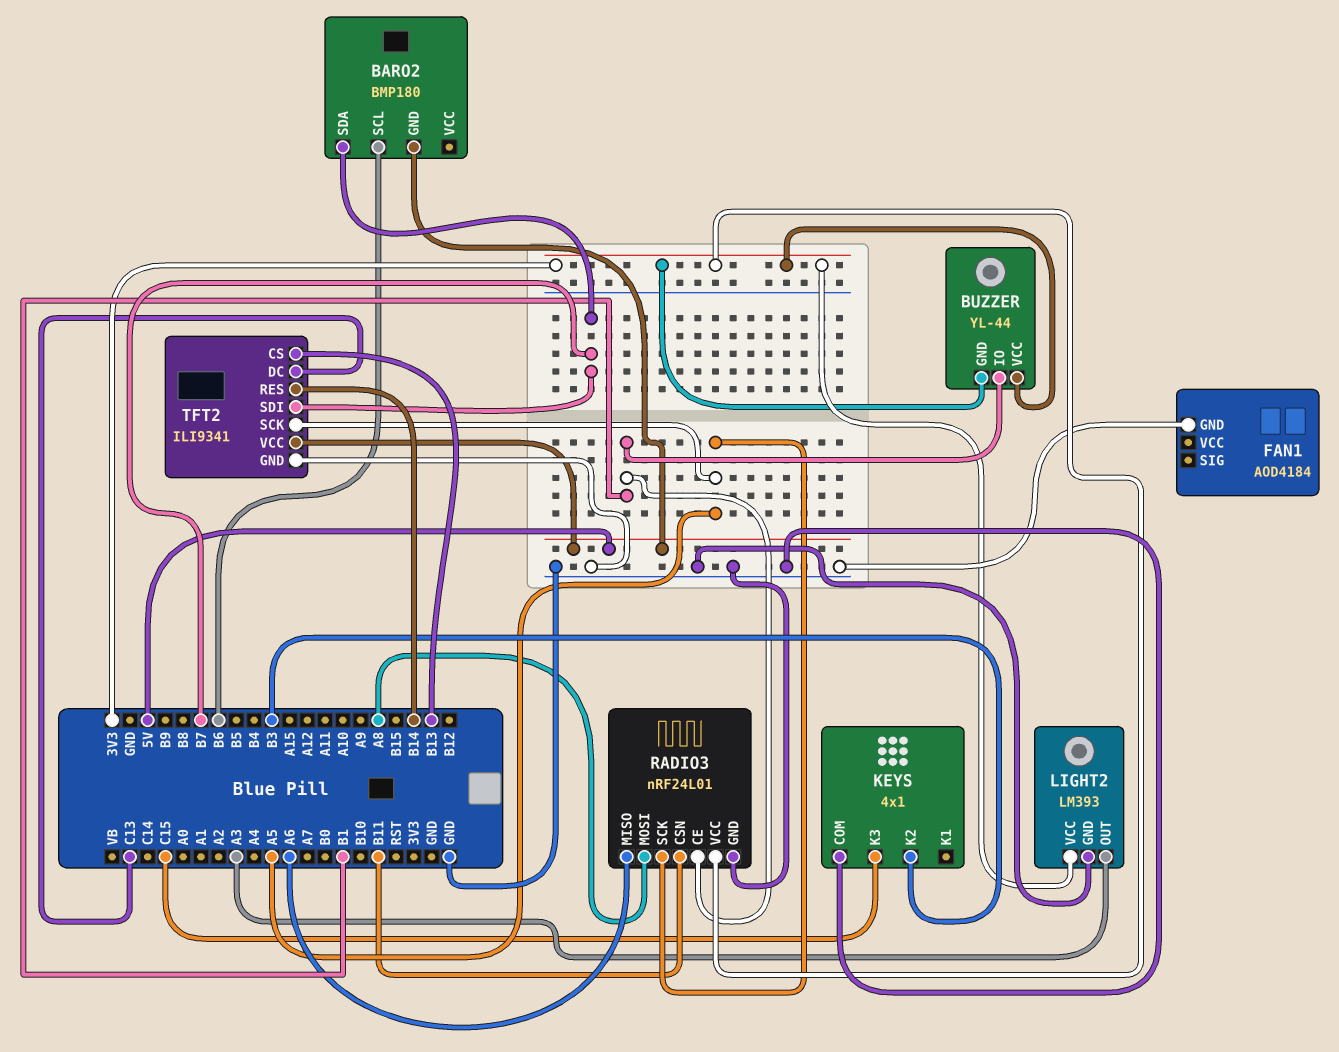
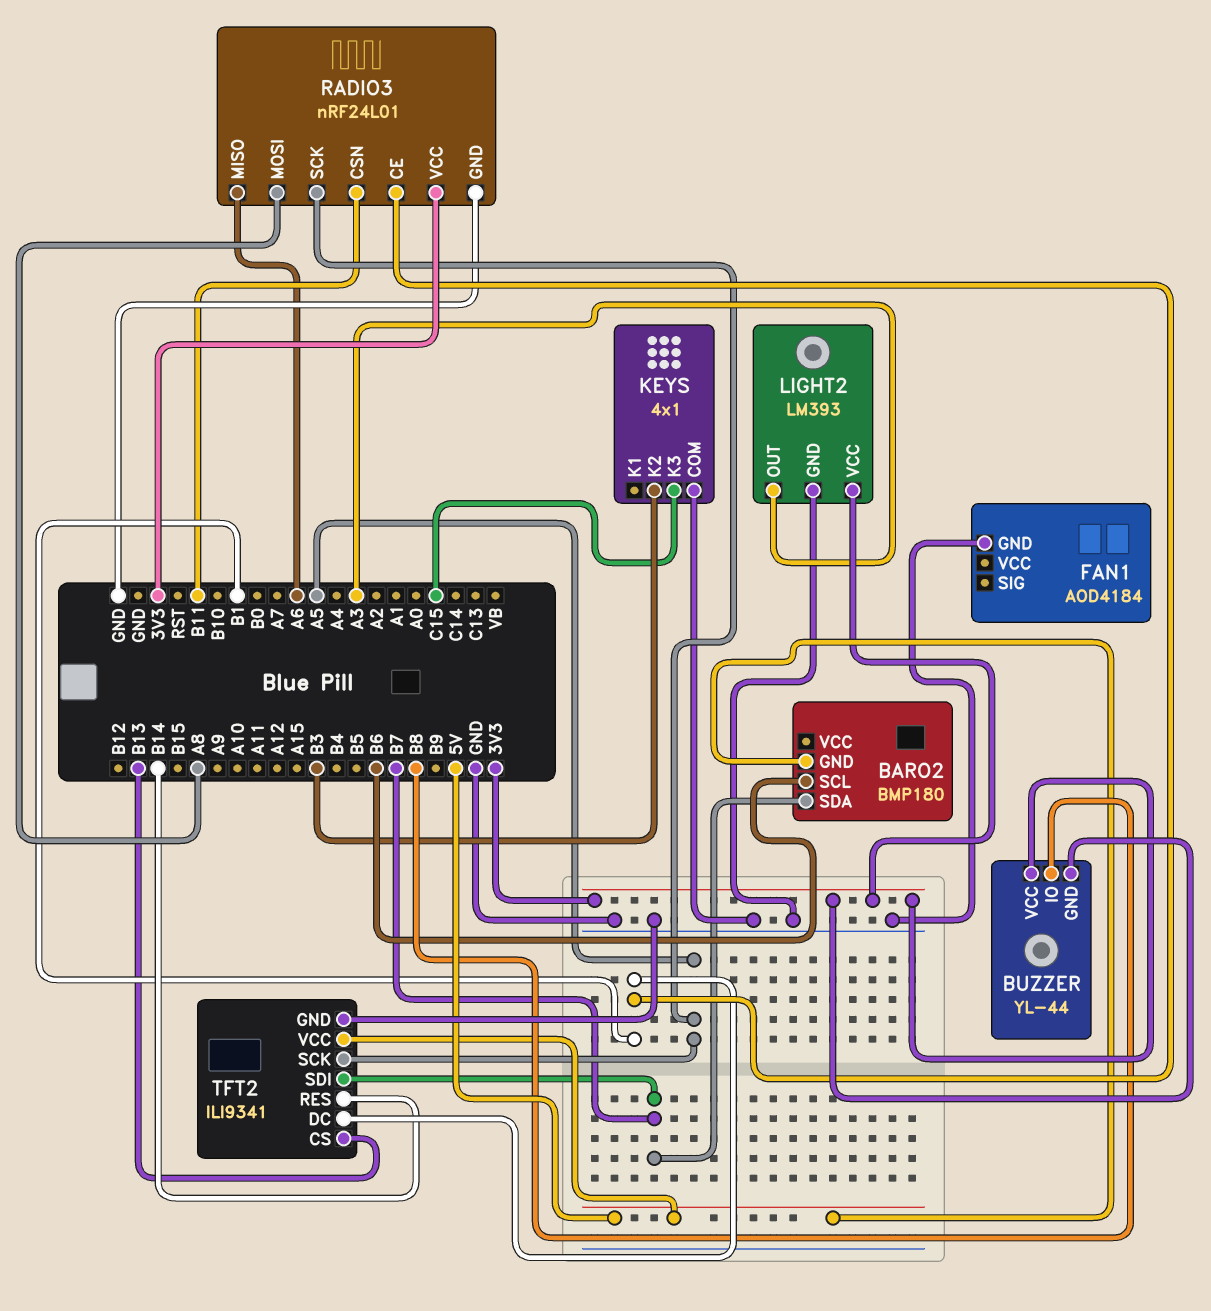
BUZZER pin IO: B1 -> B8
TFT2 pin DC: C13 -> B1

